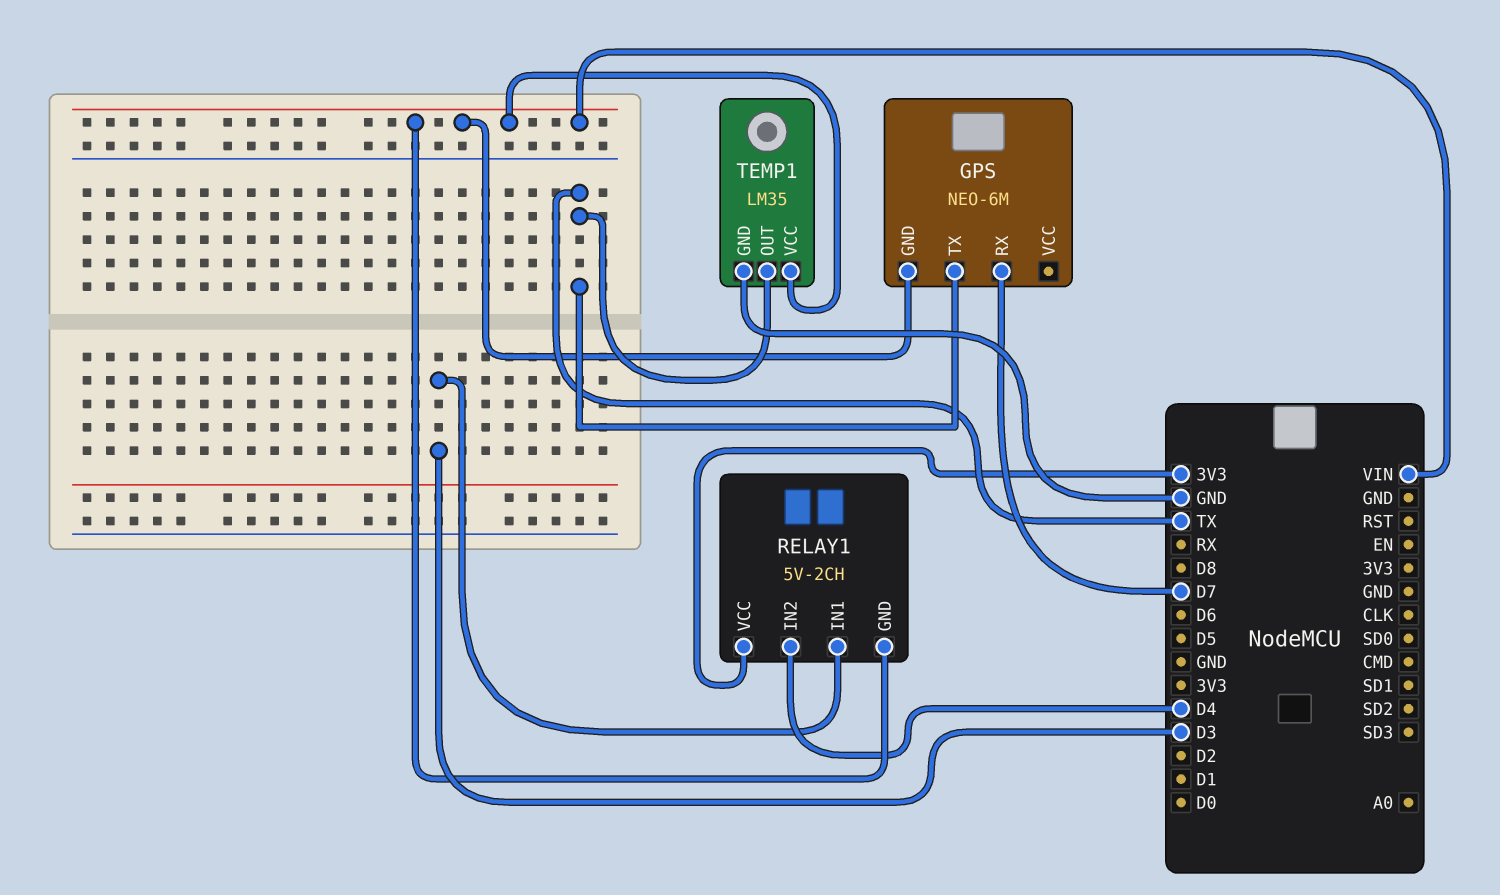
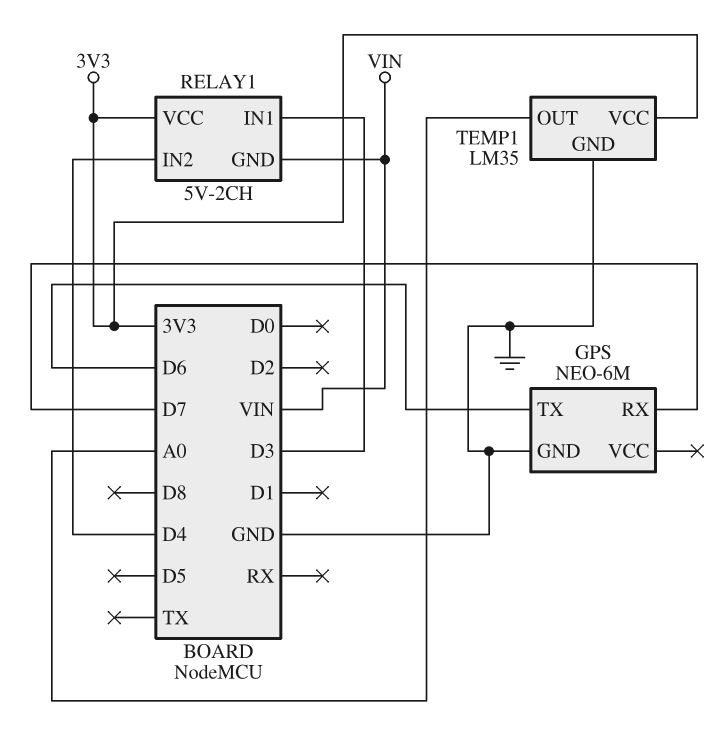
GPS pin GND: VIN -> GND
GPS pin TX: TX -> D6
TEMP1 pin OUT: TX -> A0
TEMP1 pin VCC: VIN -> 3V3

